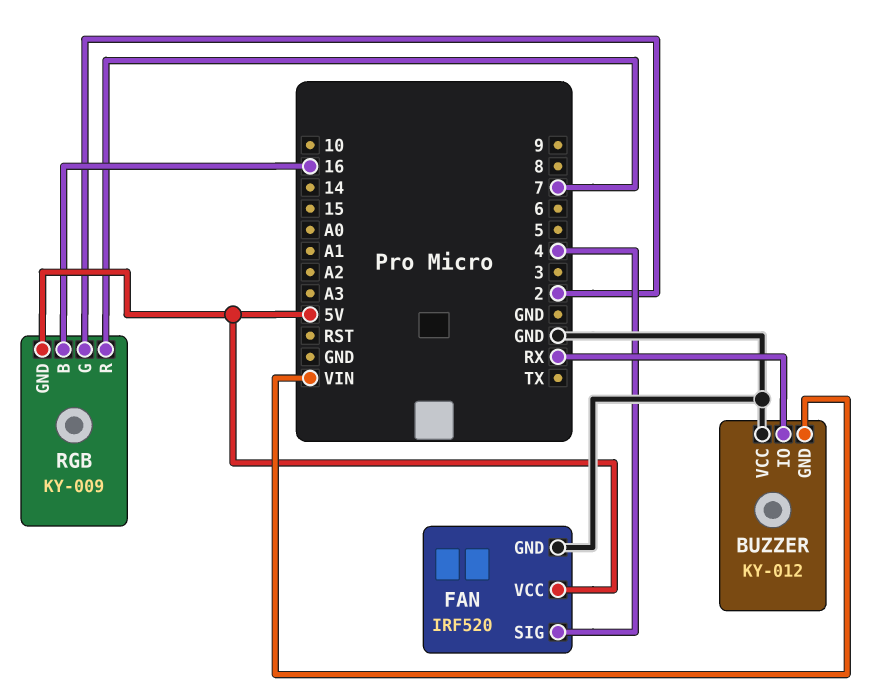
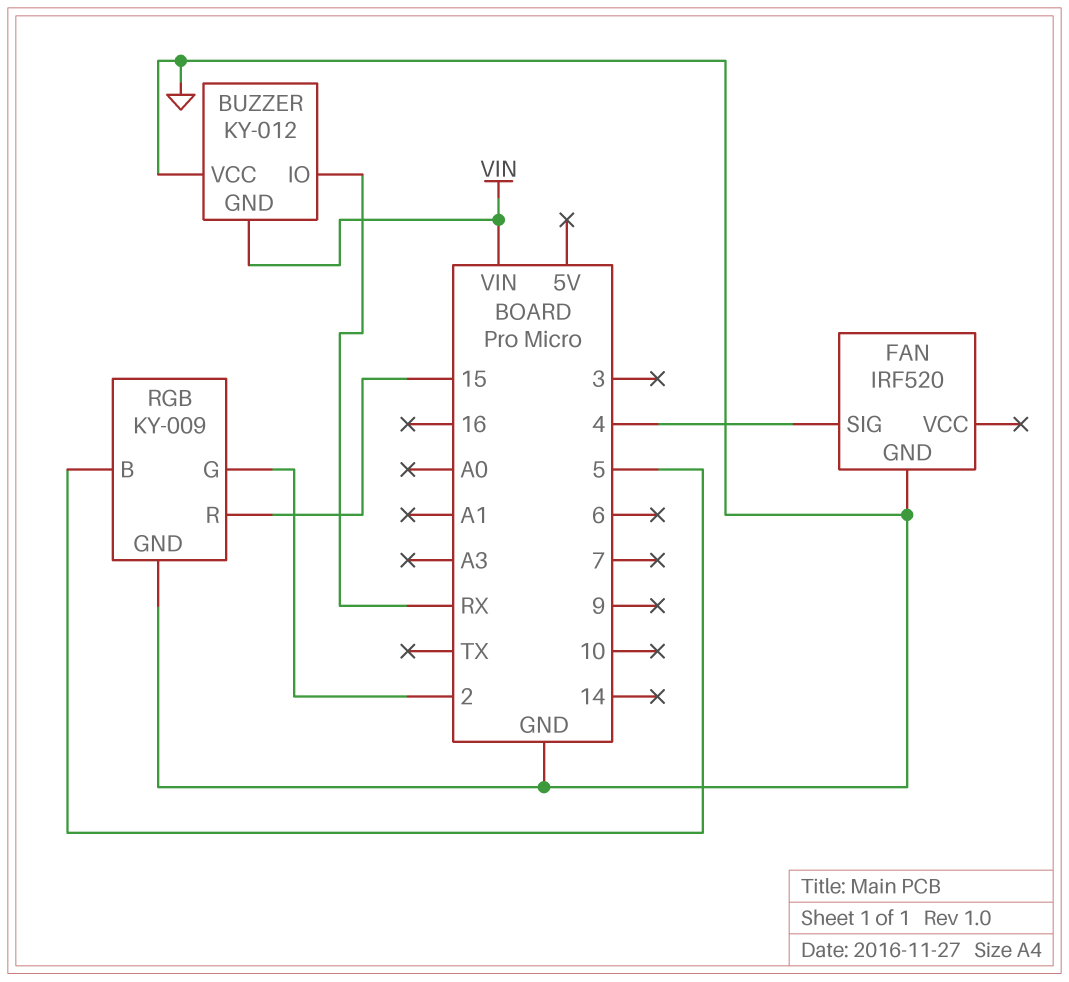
FAN pin VCC: 5V -> none
RGB pin B: 16 -> 5
RGB pin GND: 5V -> GND
RGB pin R: 7 -> 15

